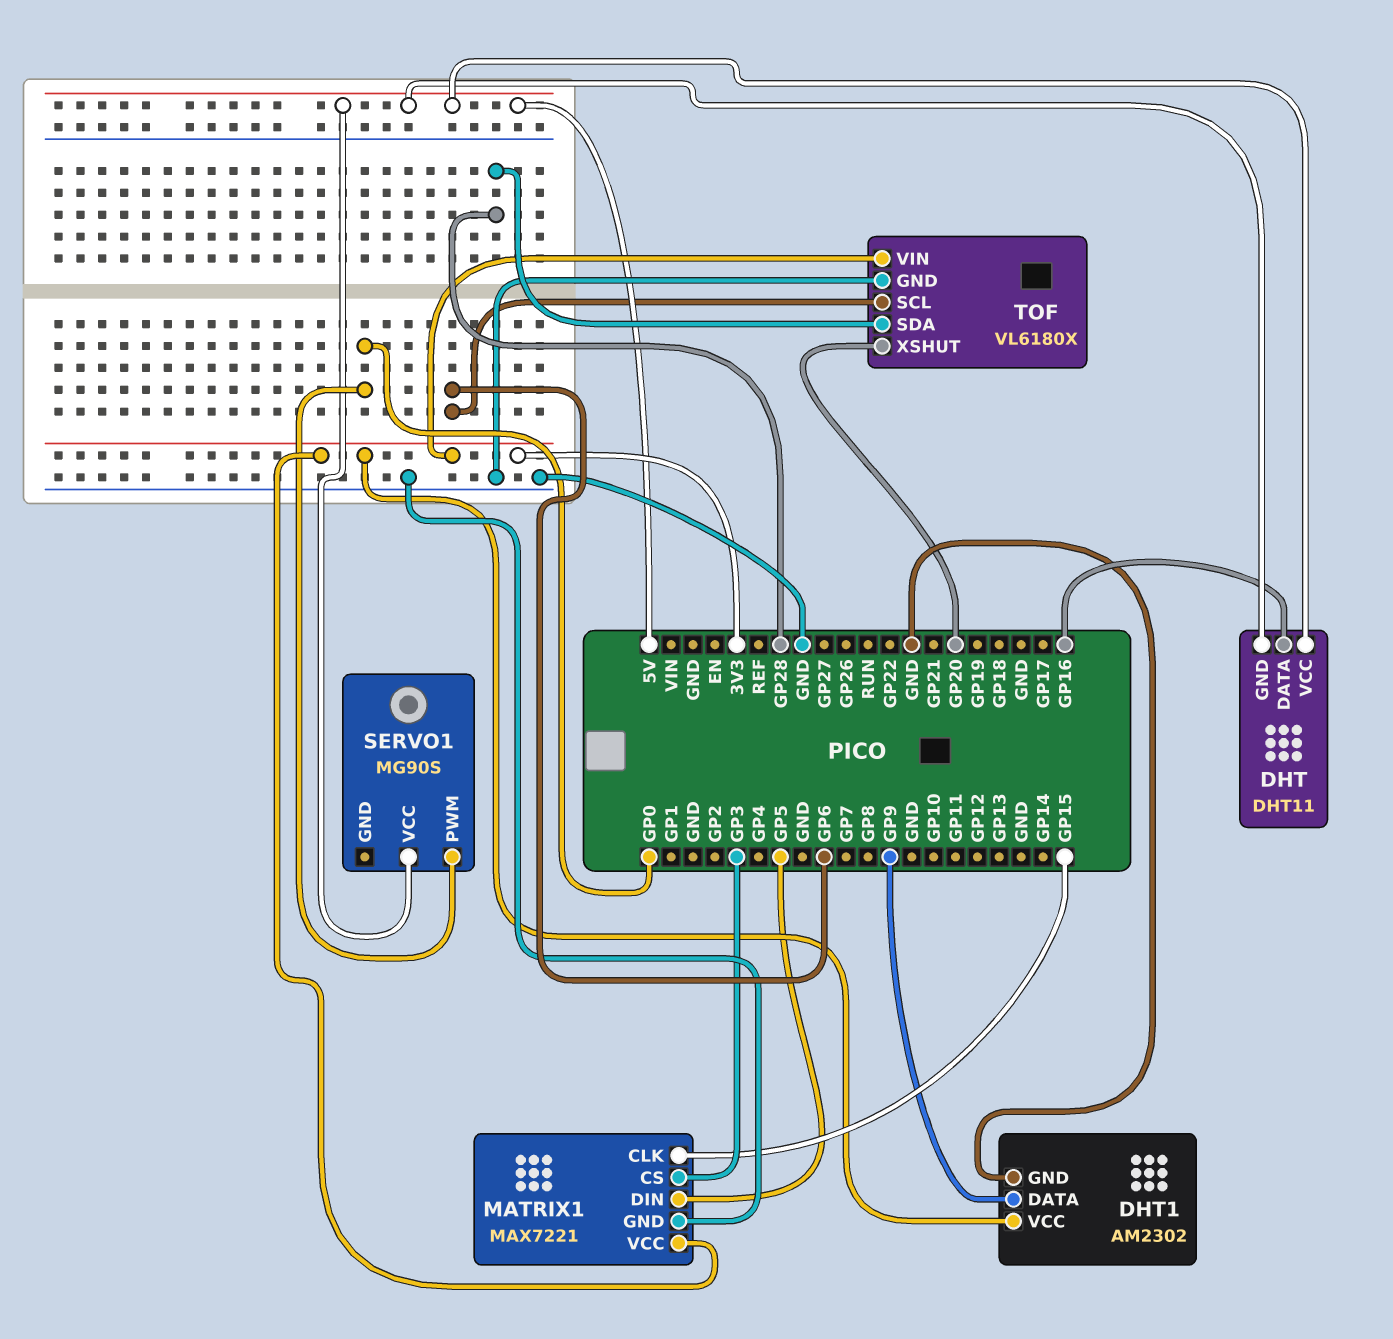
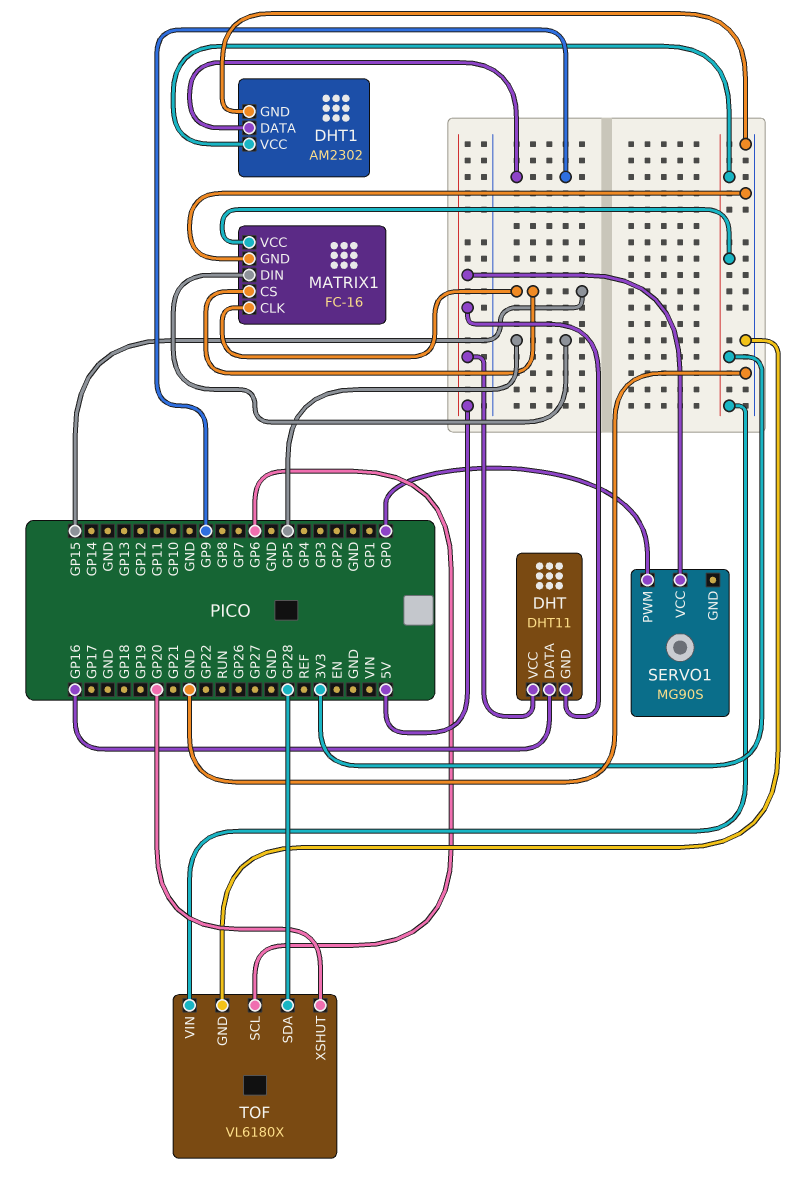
MATRIX1: MAX7221 -> FC-16
MATRIX1 pin CS: GP3 -> GP15

